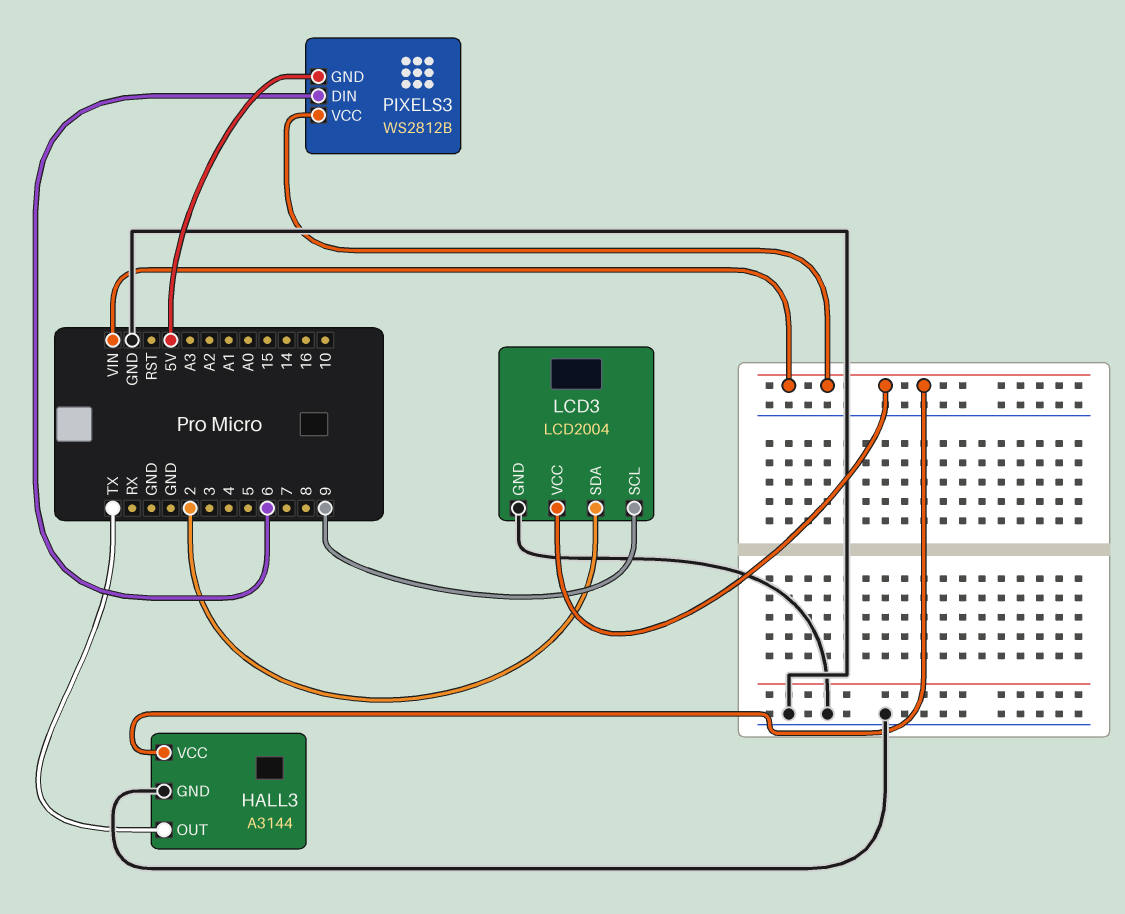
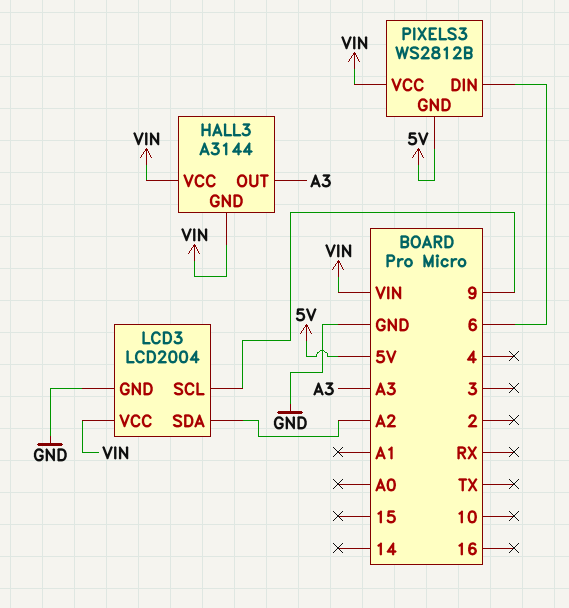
HALL3 pin GND: GND -> VIN
HALL3 pin OUT: TX -> A3
LCD3 pin SDA: 2 -> A2

